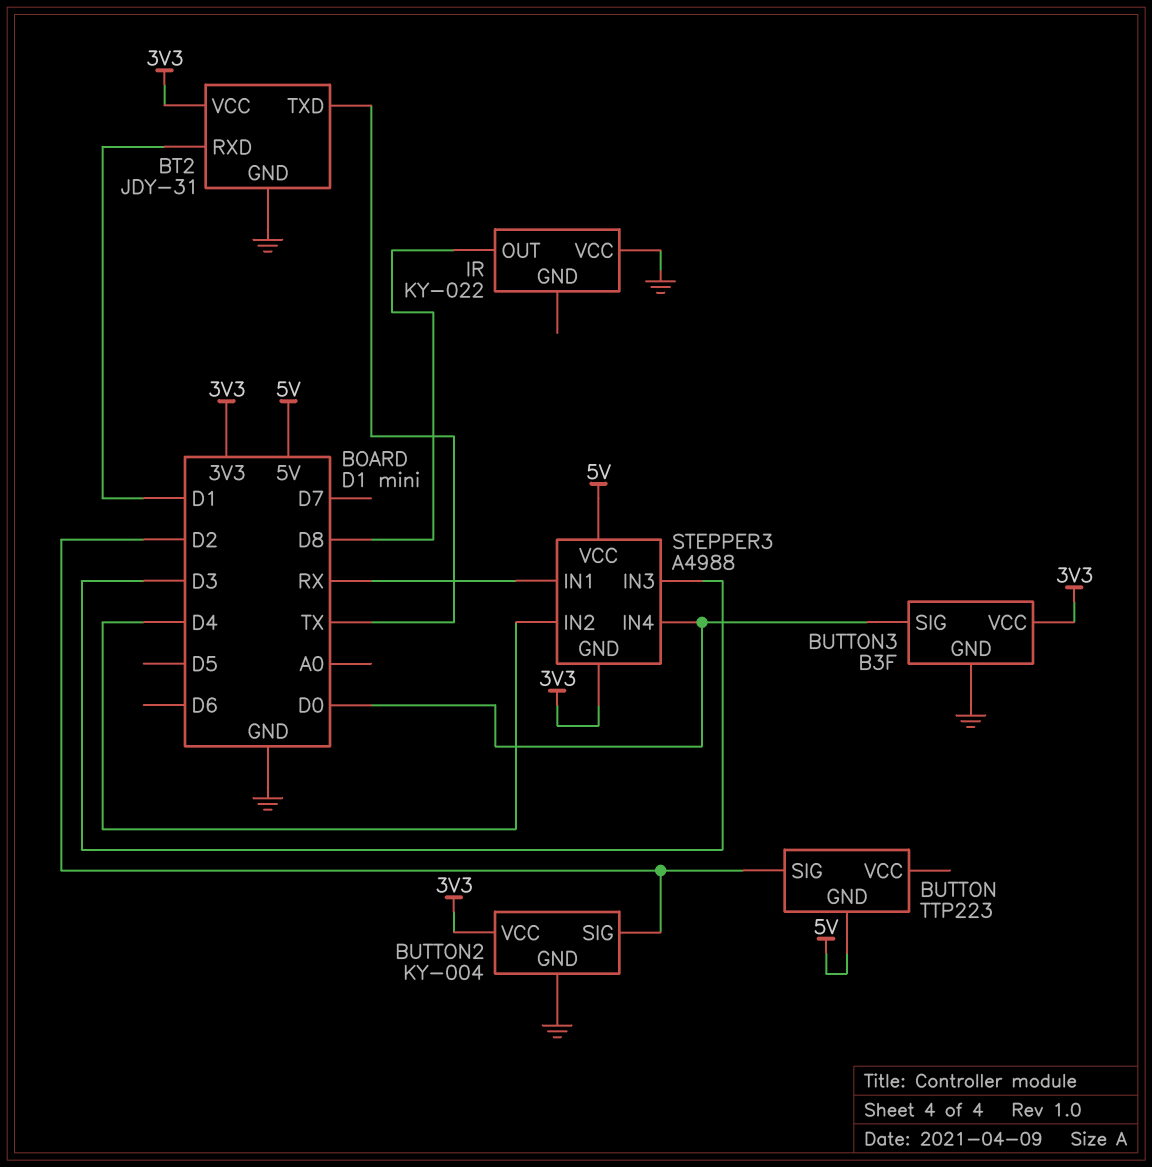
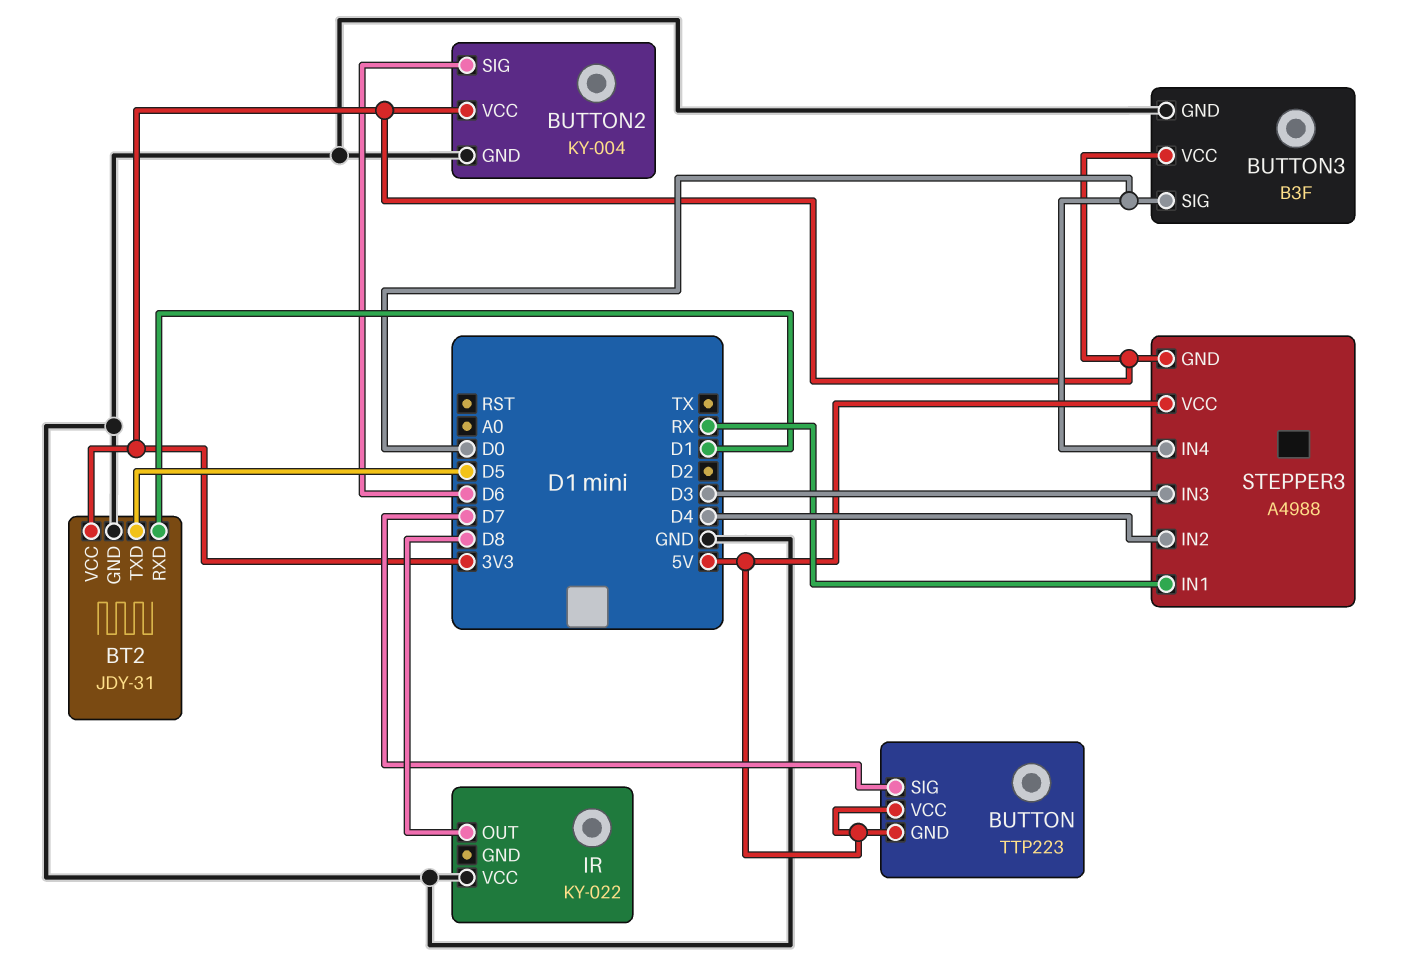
BT2 pin TXD: TX -> D5
BUTTON pin SIG: D2 -> D7
BUTTON pin VCC: none -> 5V
BUTTON2 pin SIG: D2 -> D6

